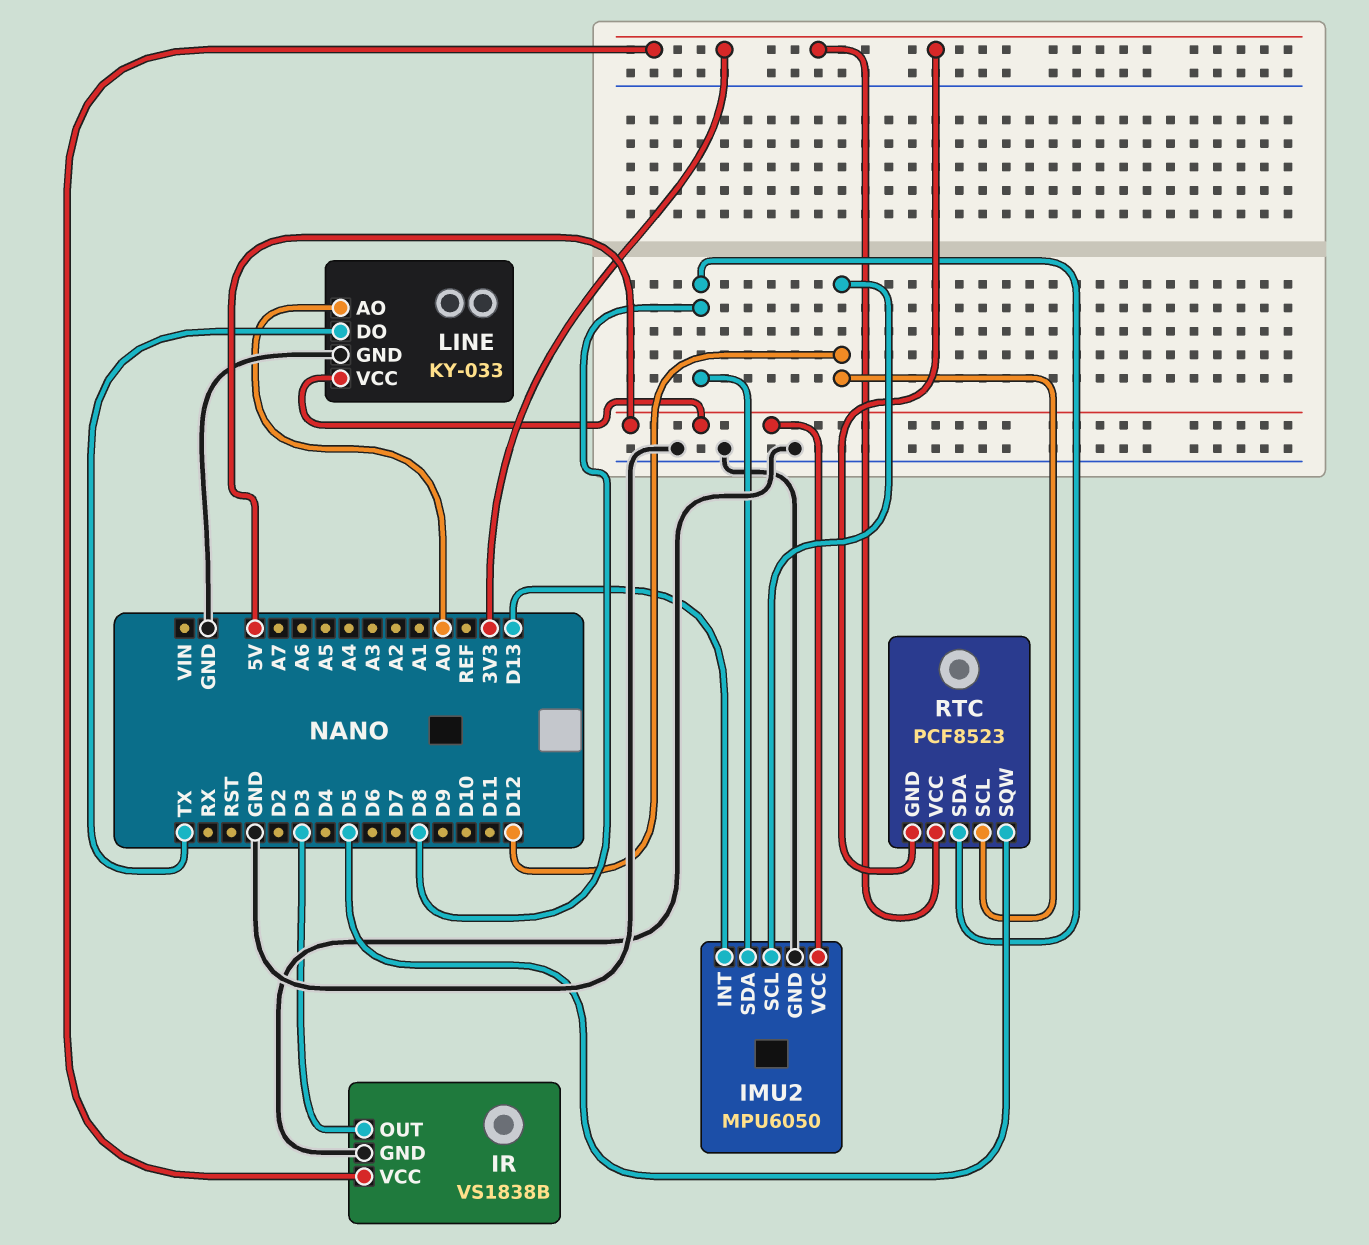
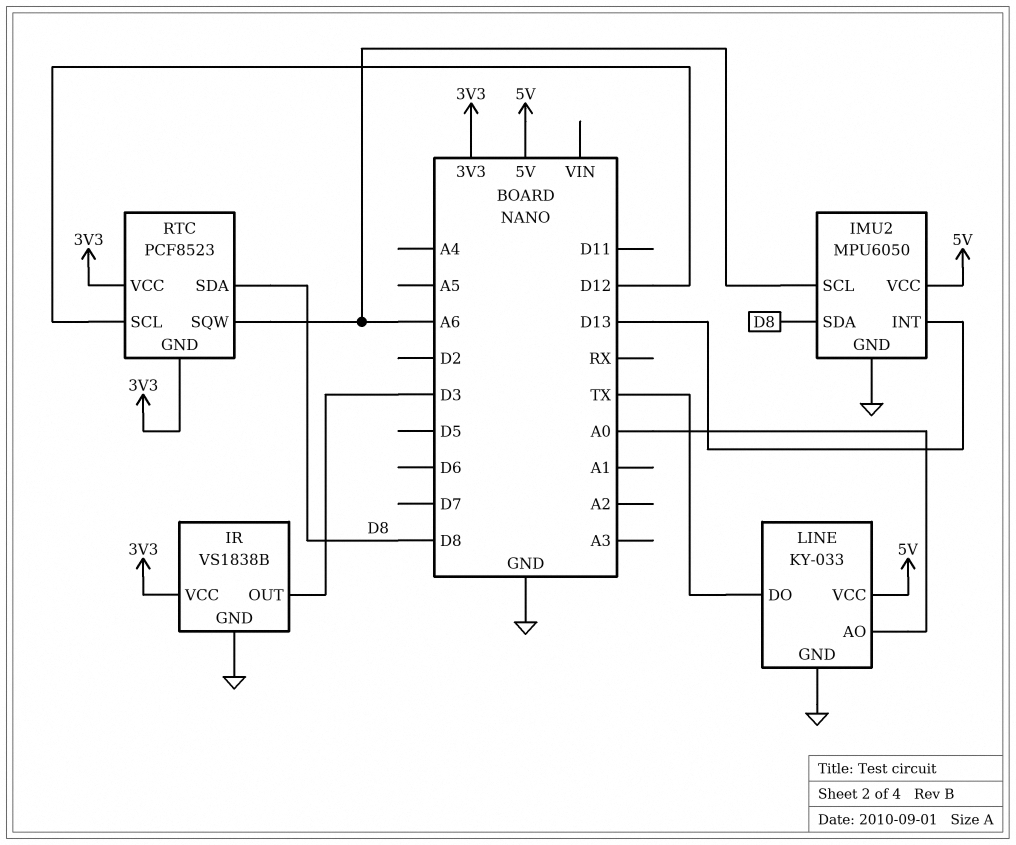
IMU2 pin SCL: D12 -> A6
RTC pin SQW: D5 -> A6

